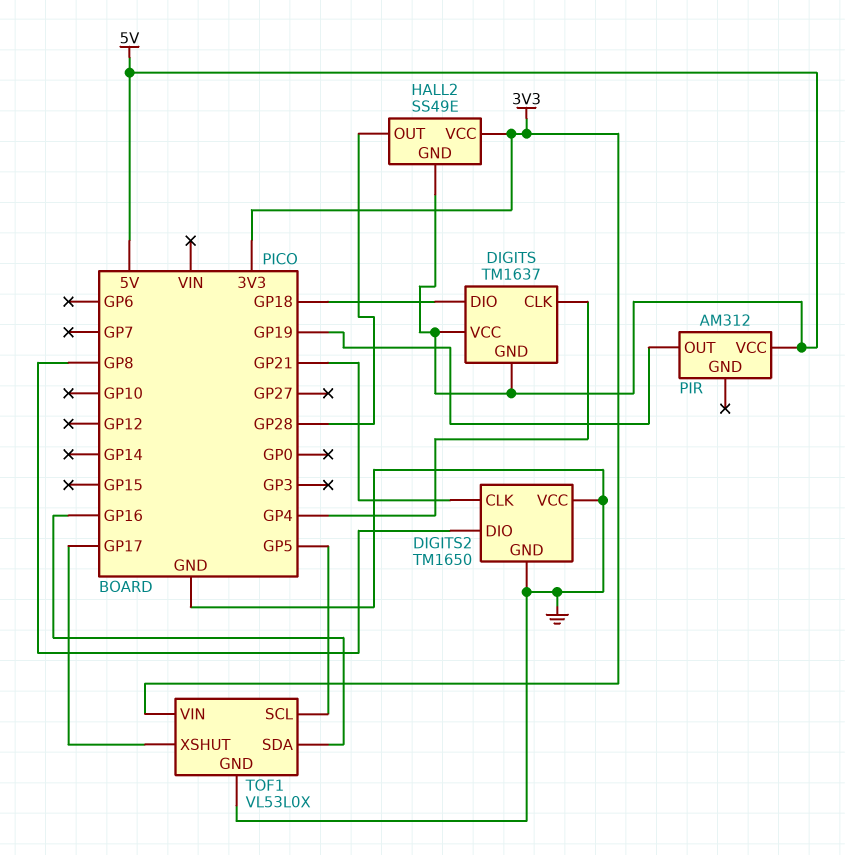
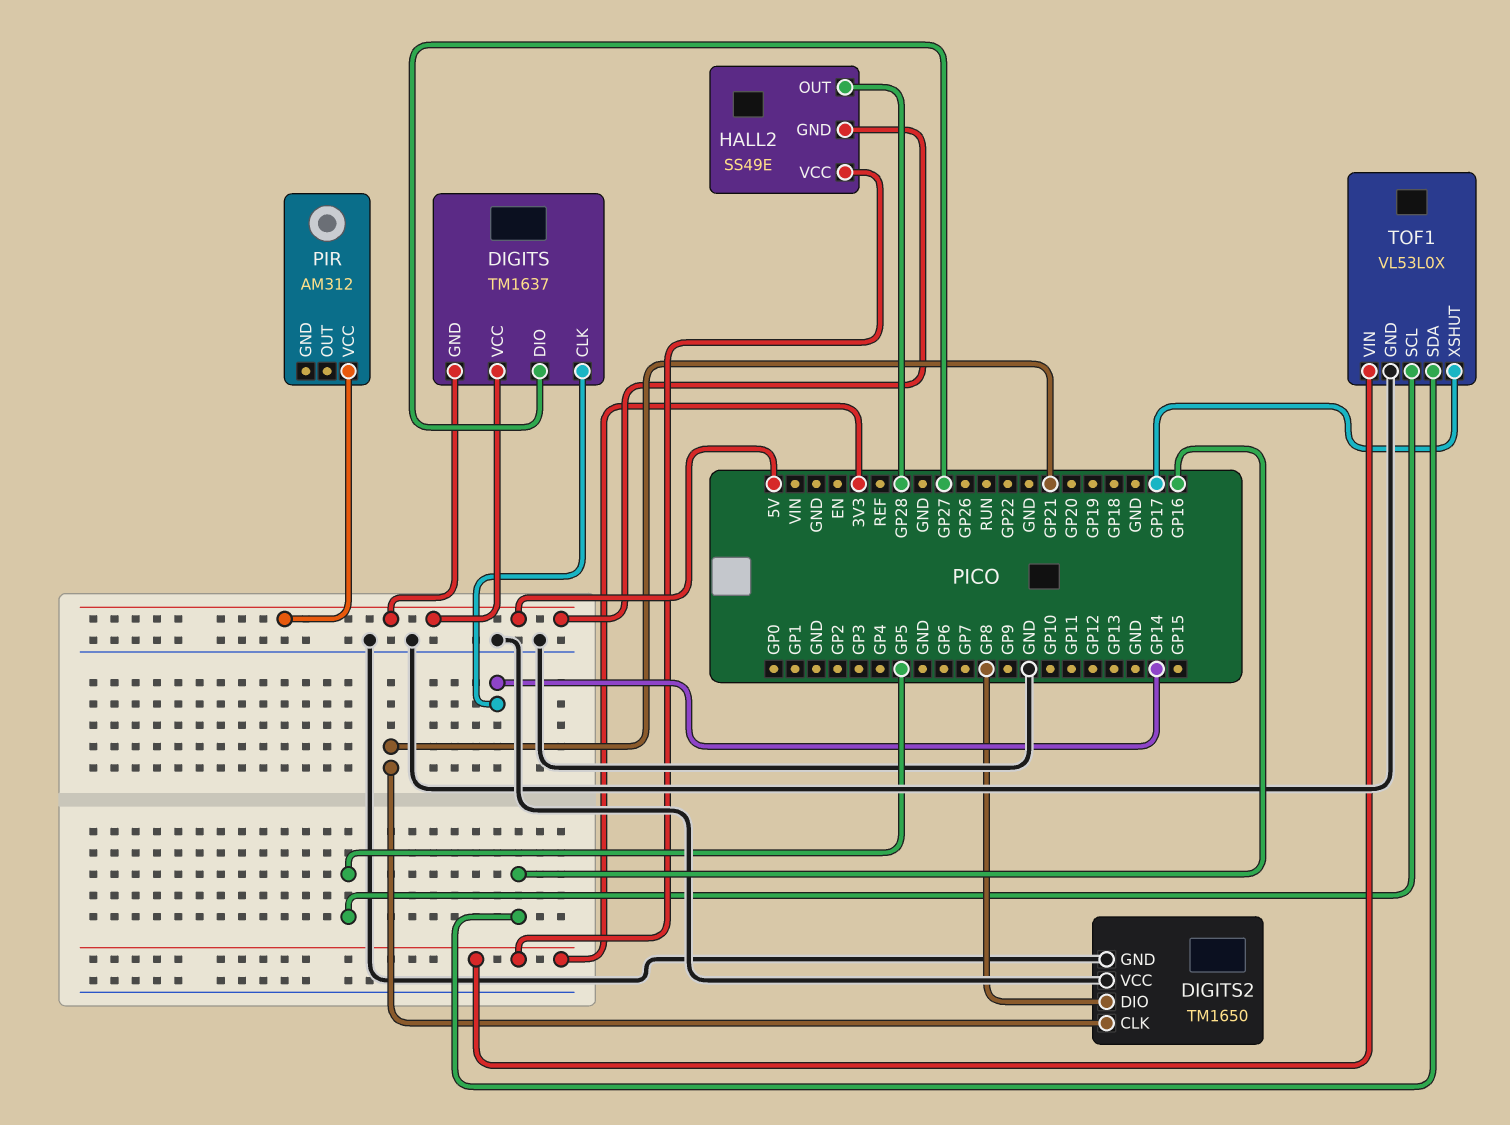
DIGITS pin CLK: GP4 -> GP14
DIGITS pin DIO: GP18 -> GP27
PIR pin OUT: GP19 -> none

